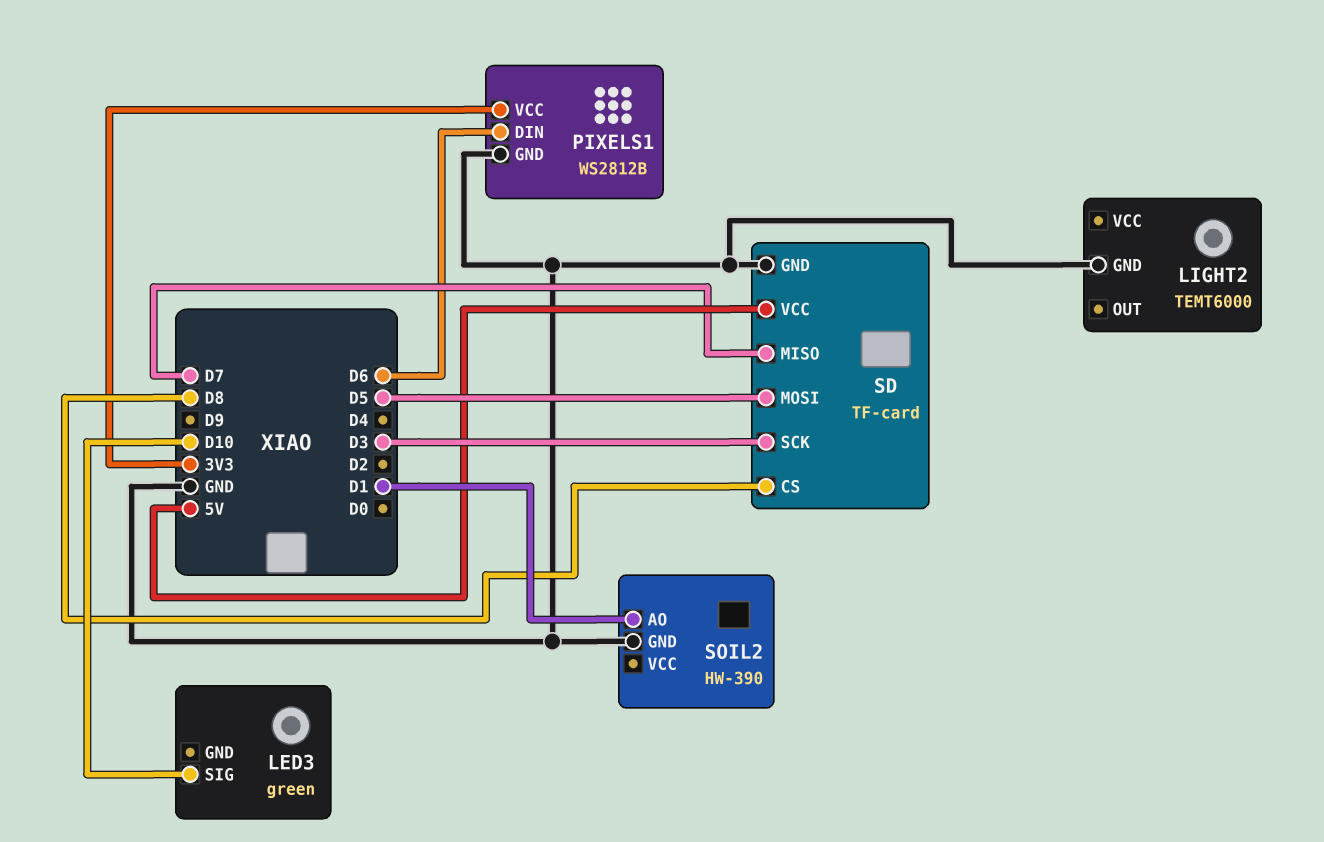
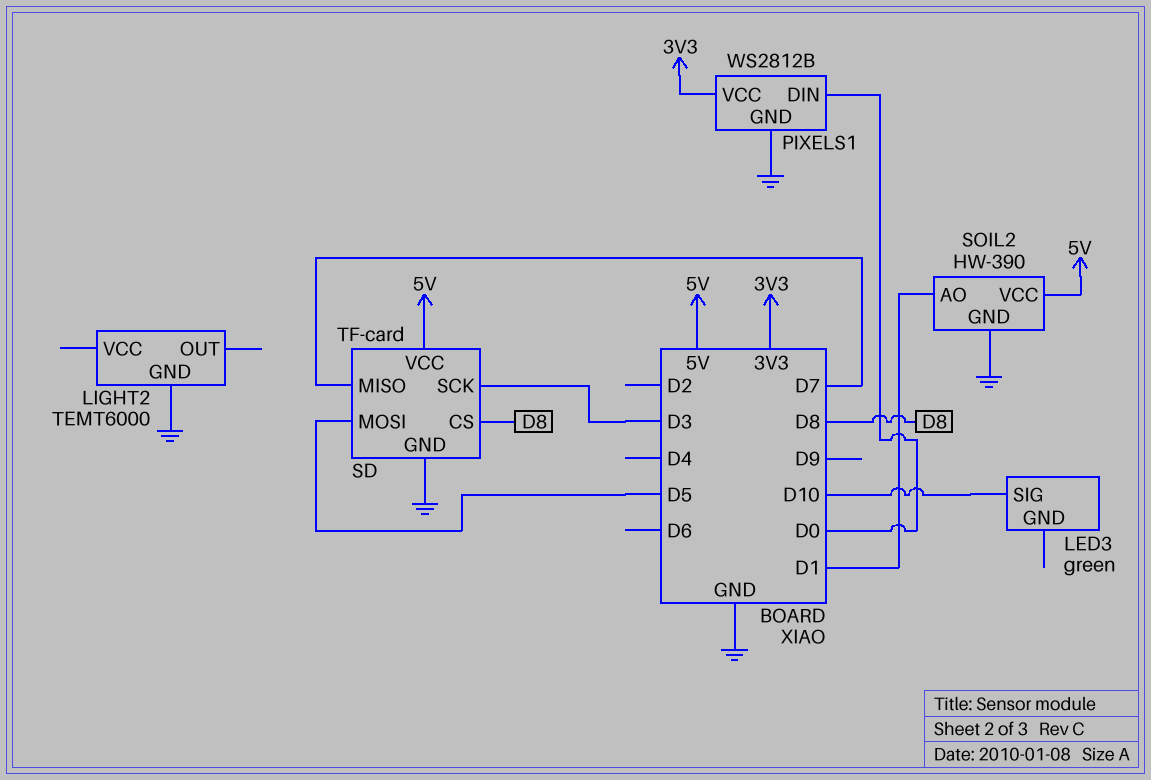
PIXELS1 pin DIN: D6 -> D0
SOIL2 pin VCC: none -> 5V

